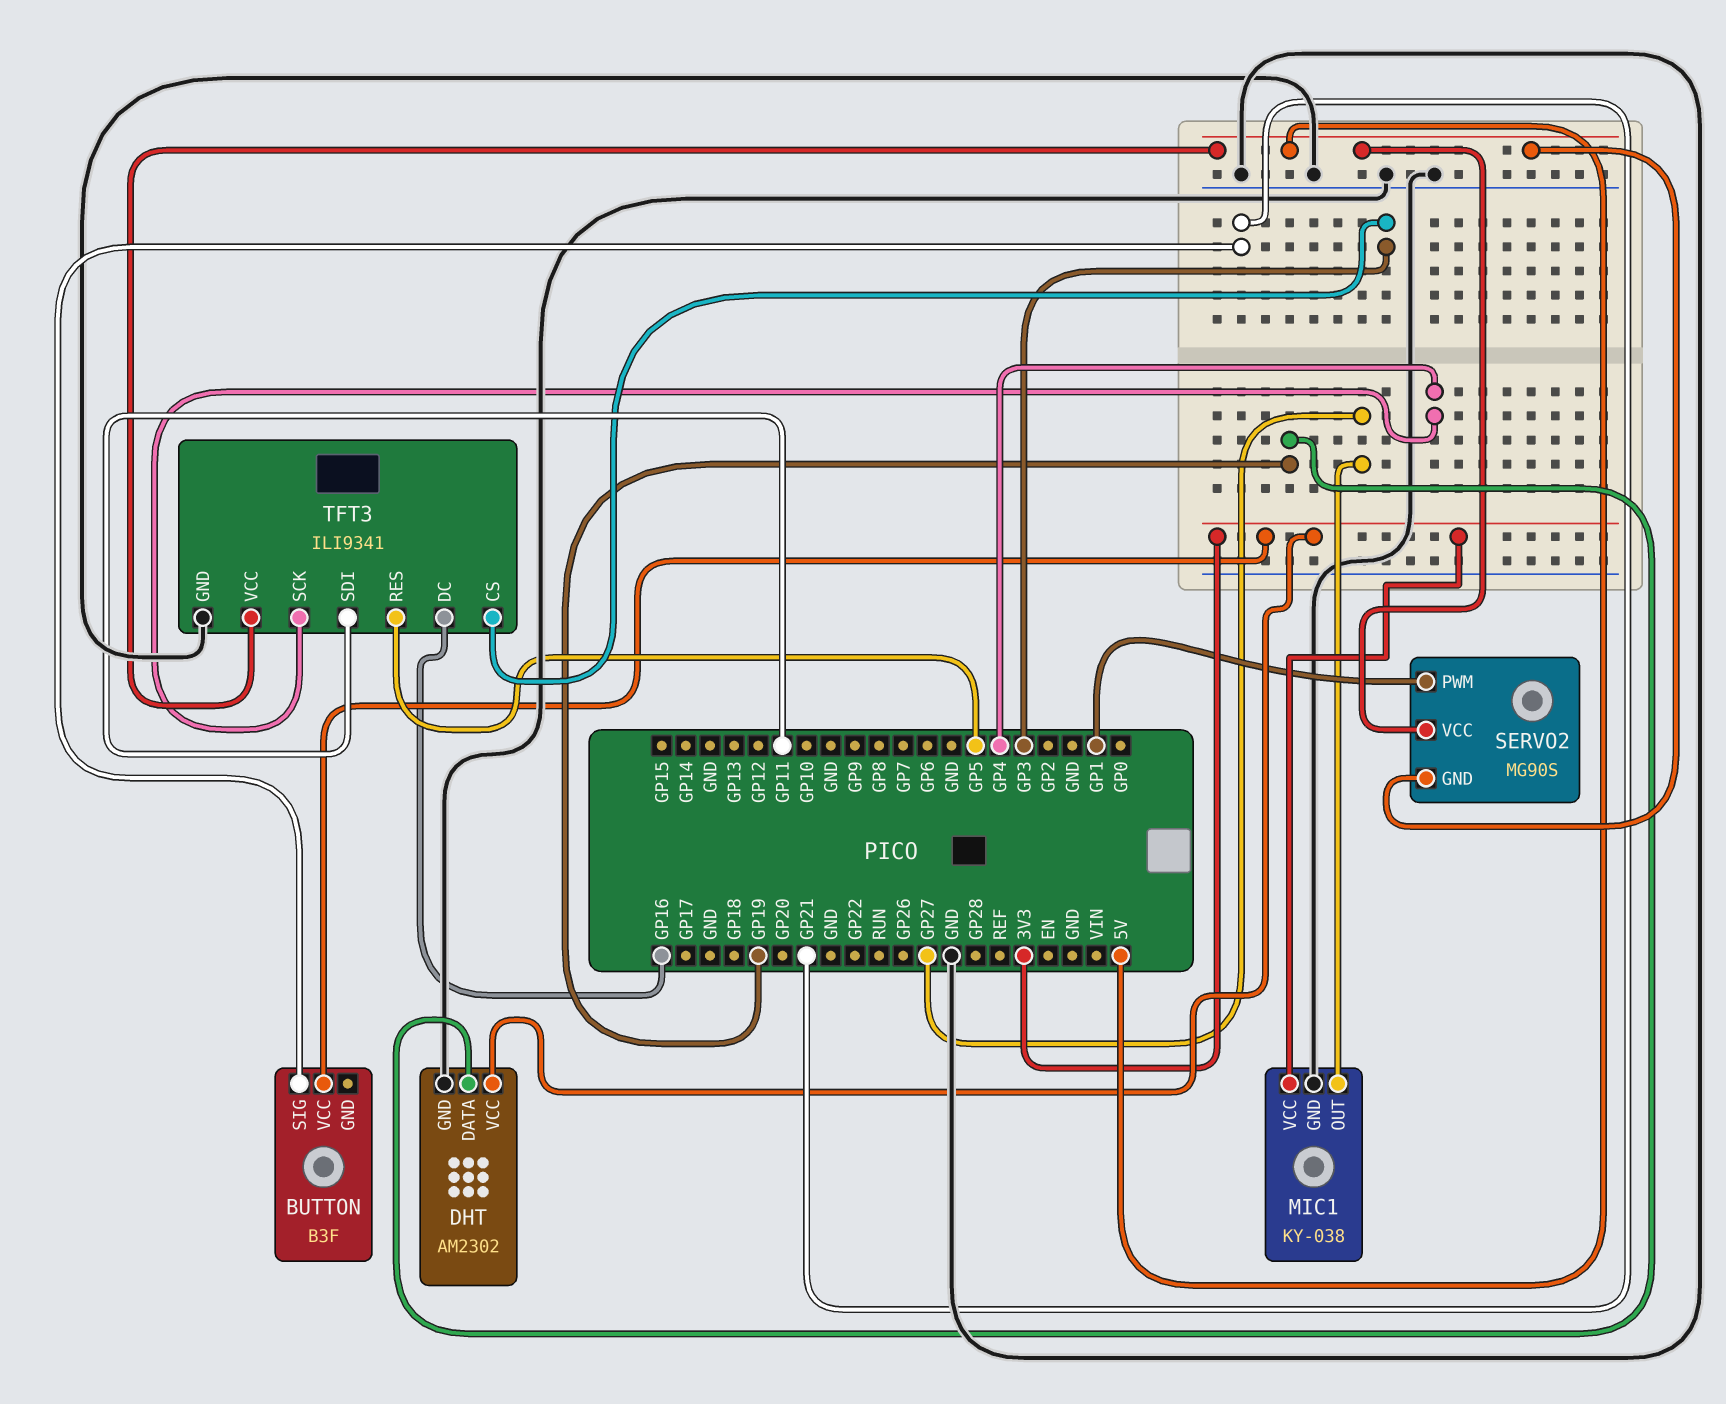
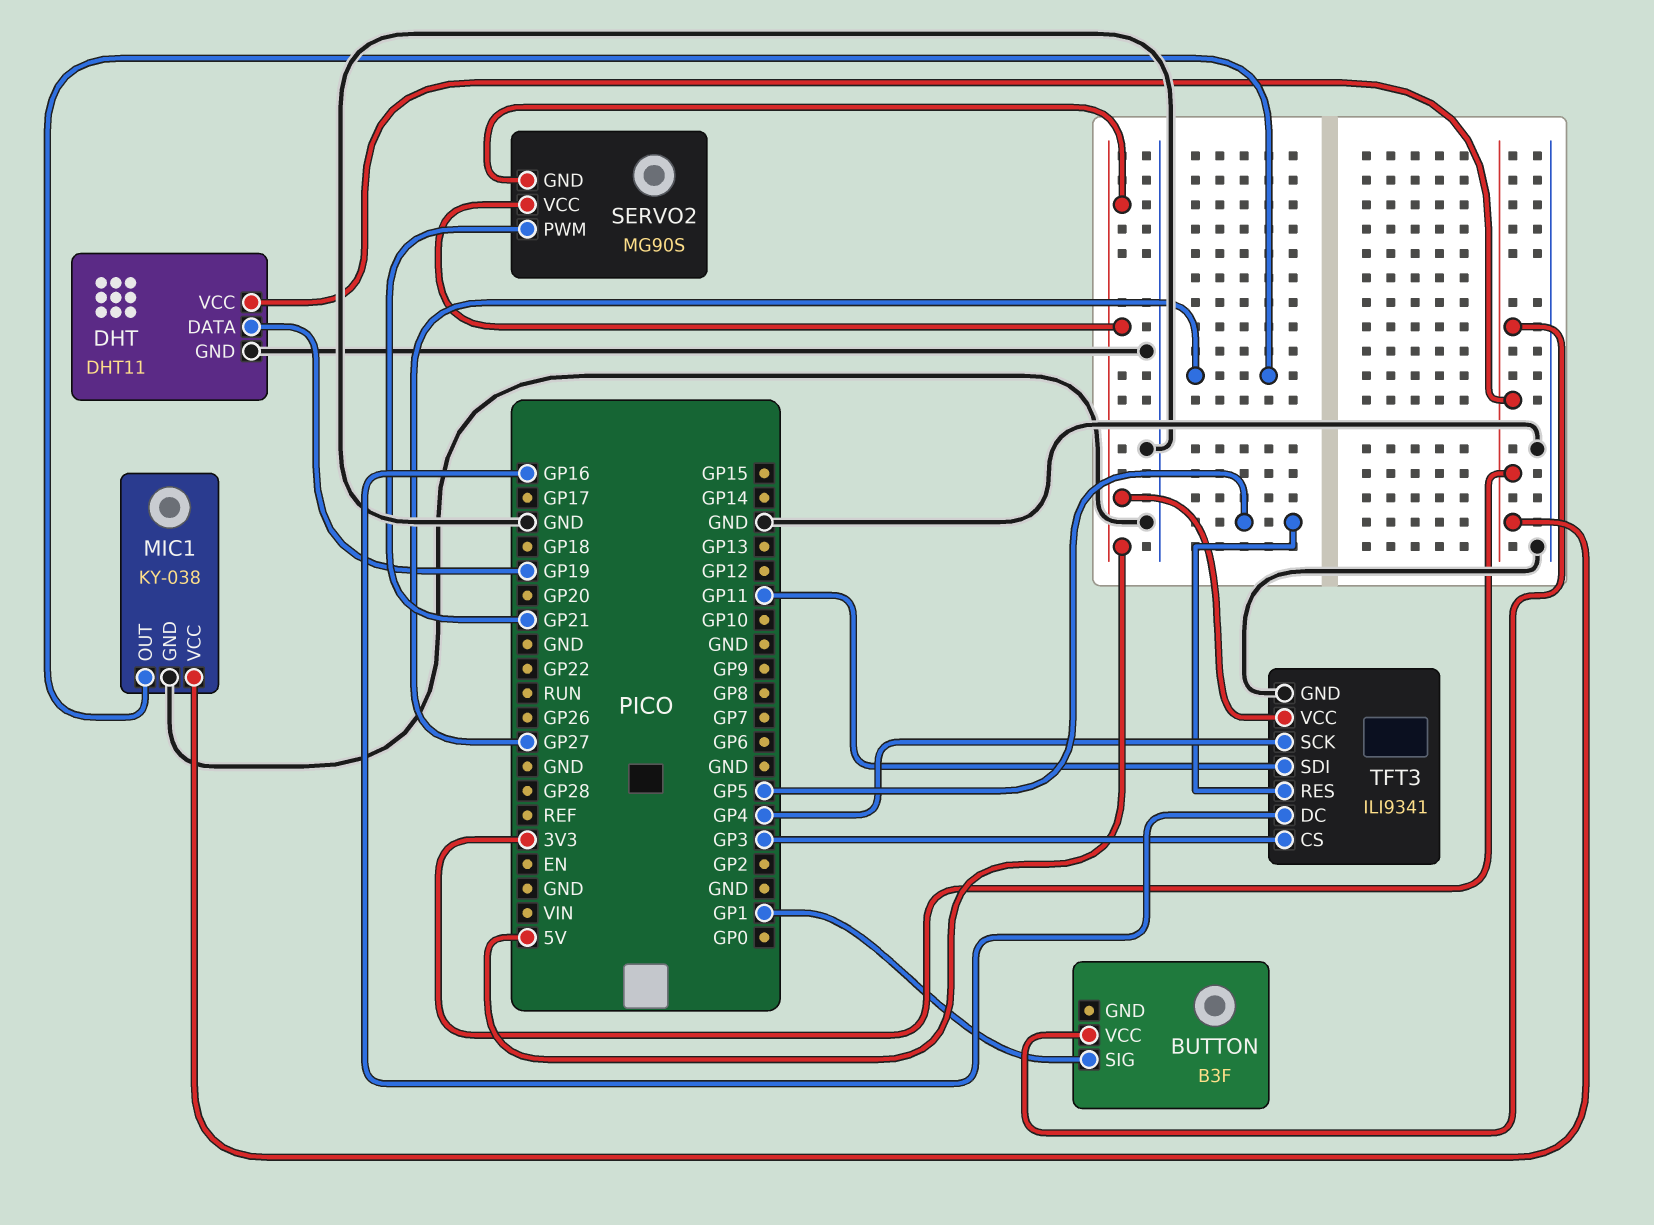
BUTTON pin SIG: GP21 -> GP1
DHT: AM2302 -> DHT11
SERVO2 pin PWM: GP1 -> GP21

